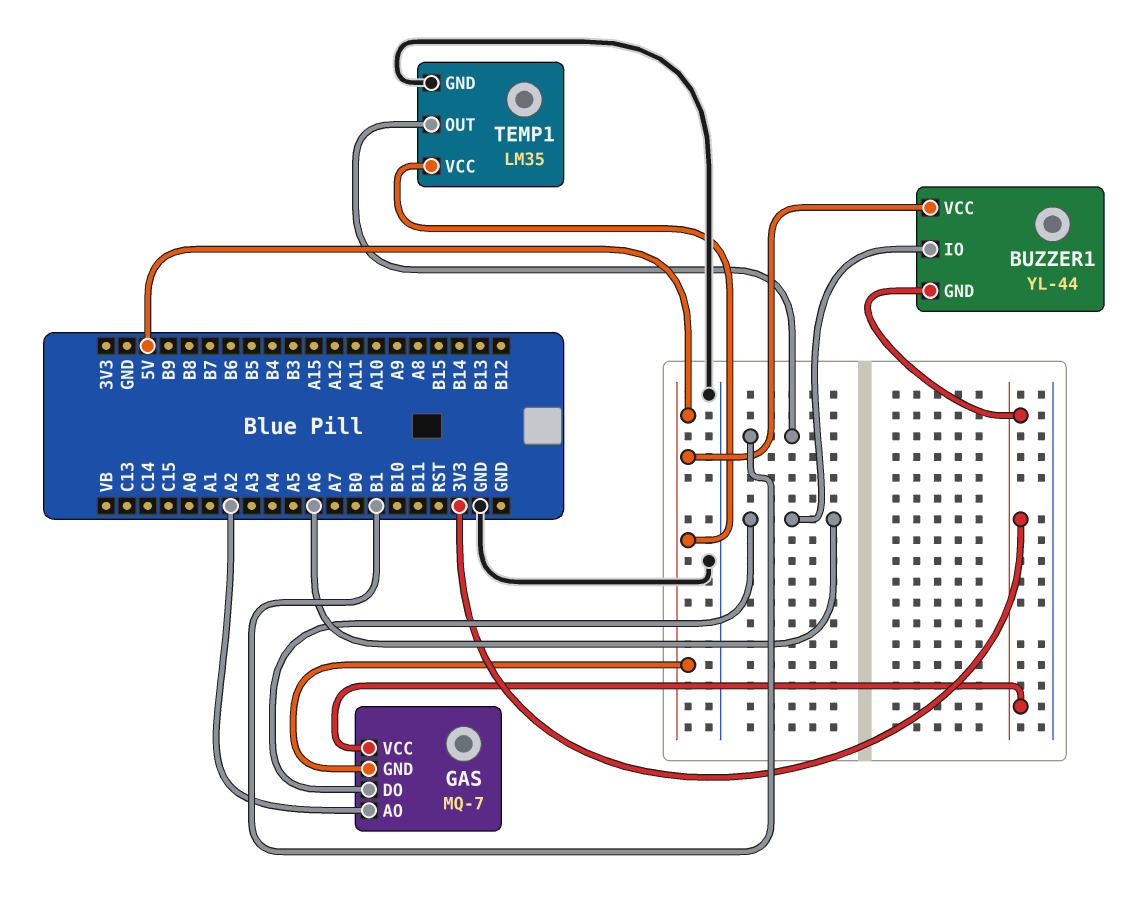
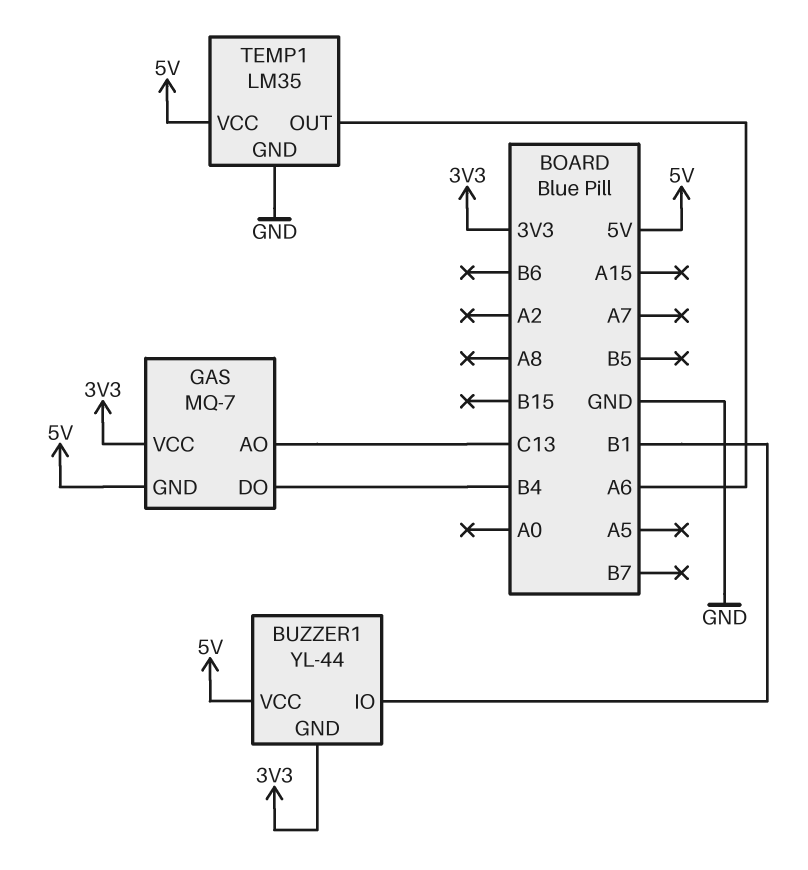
BUZZER1 pin IO: A6 -> B1
GAS pin AO: A2 -> C13
GAS pin DO: A6 -> B4
TEMP1 pin OUT: B1 -> A6

